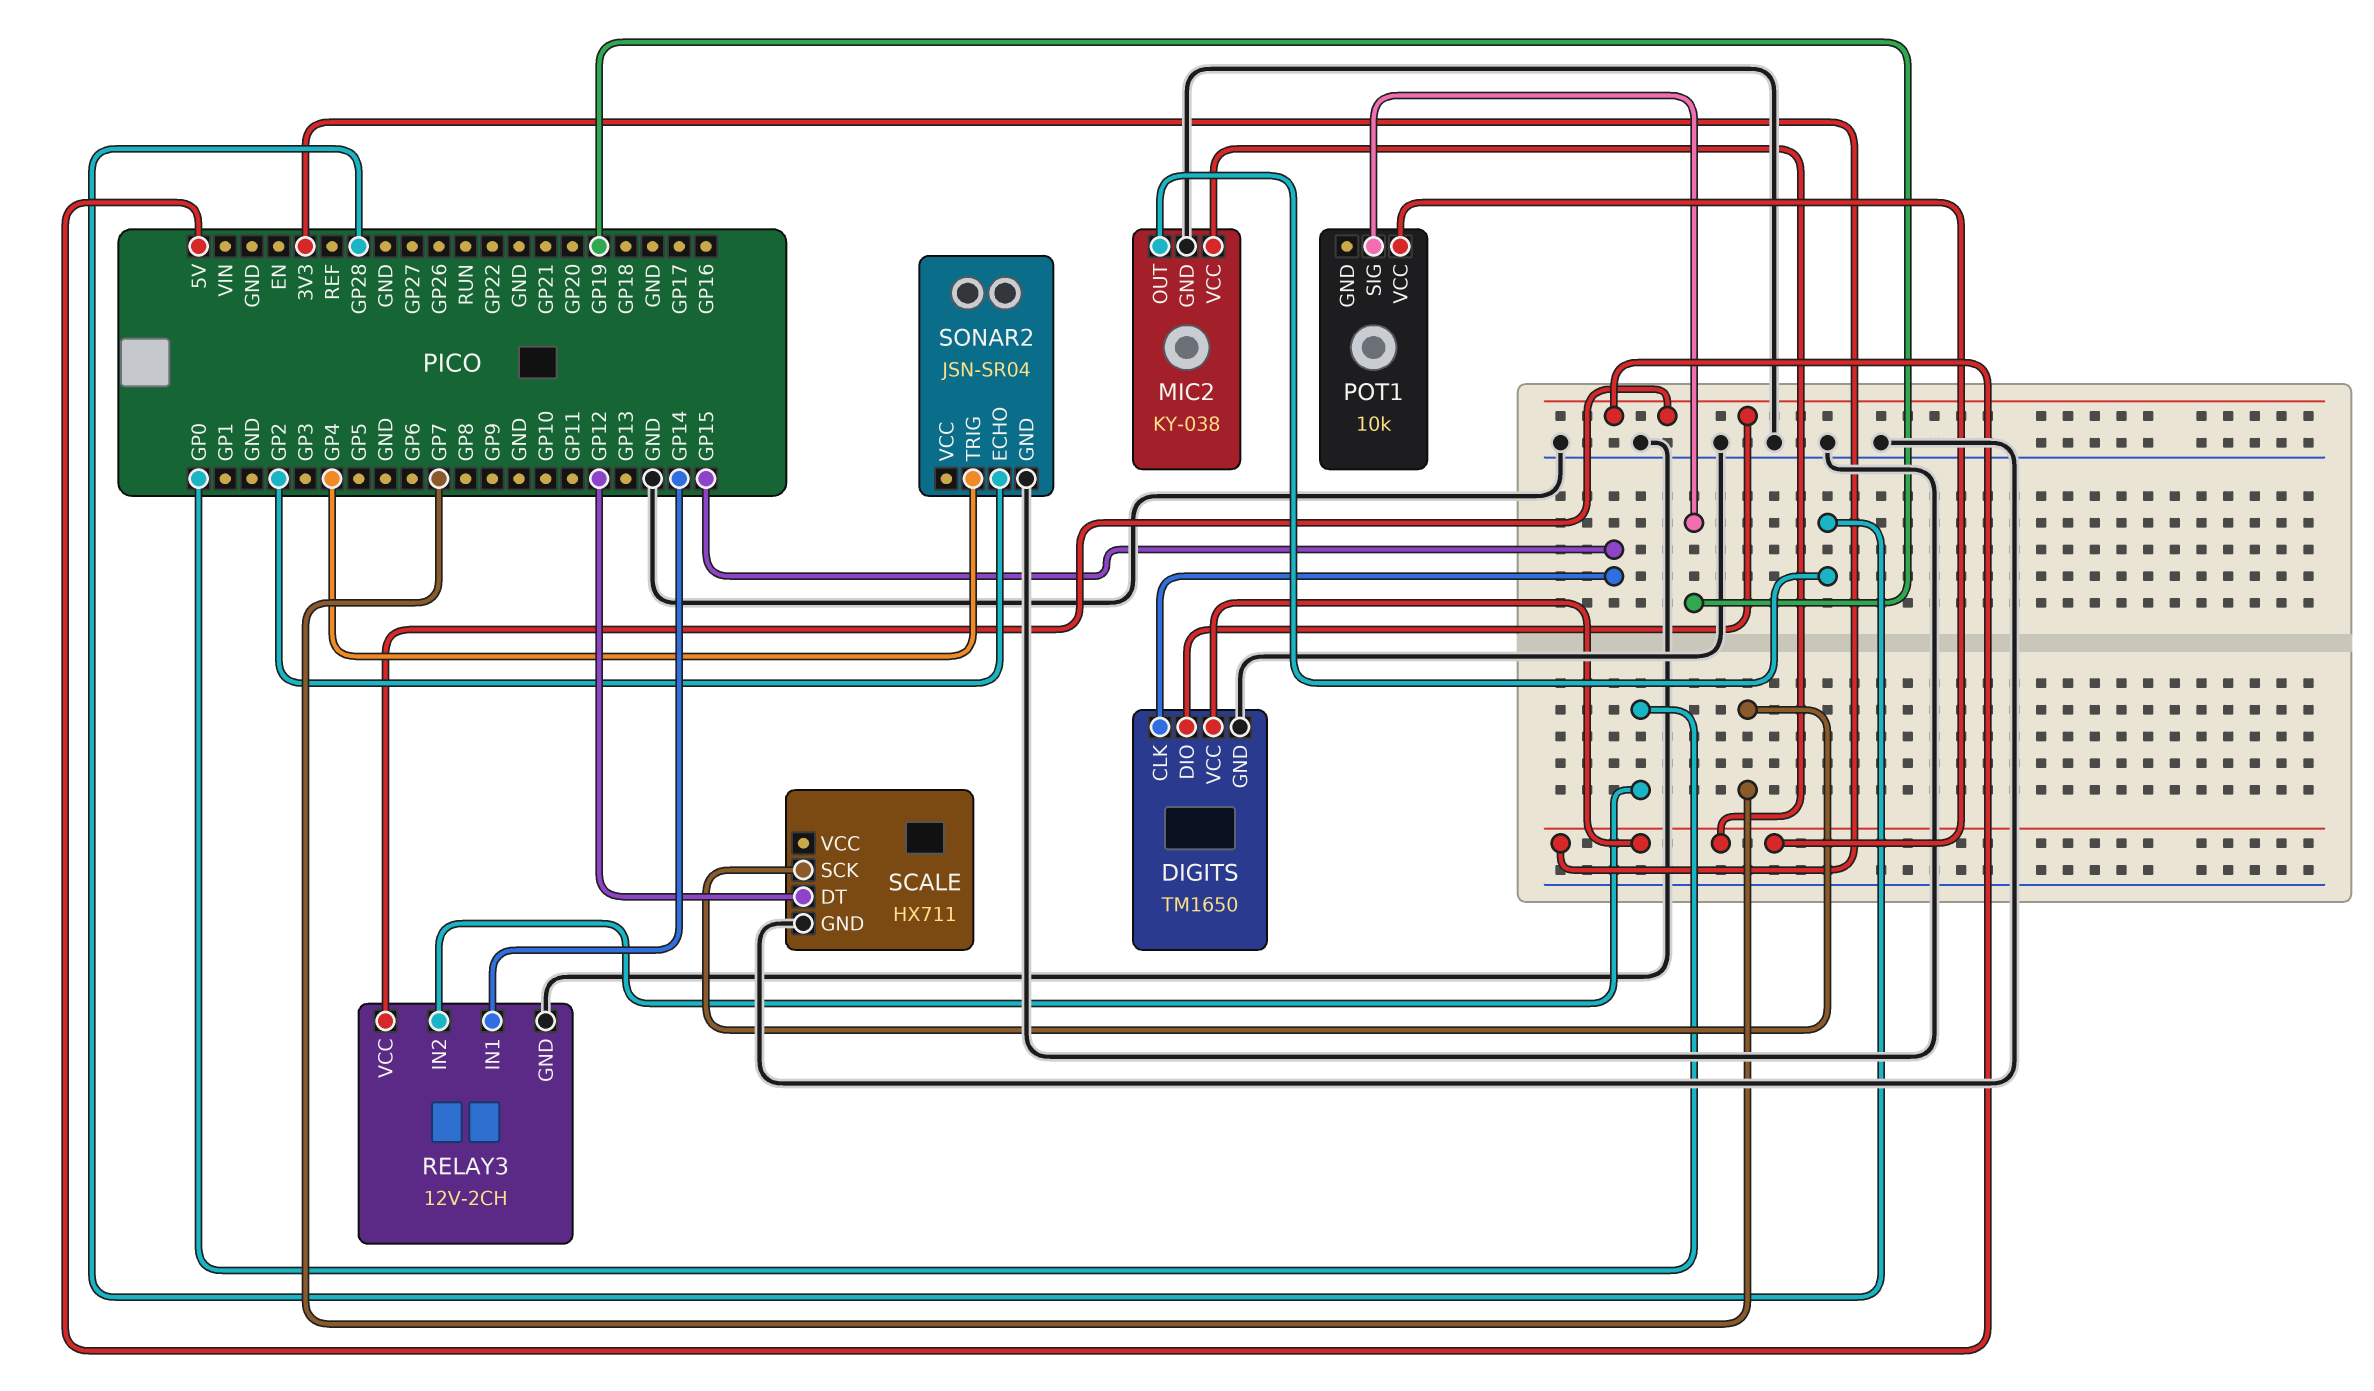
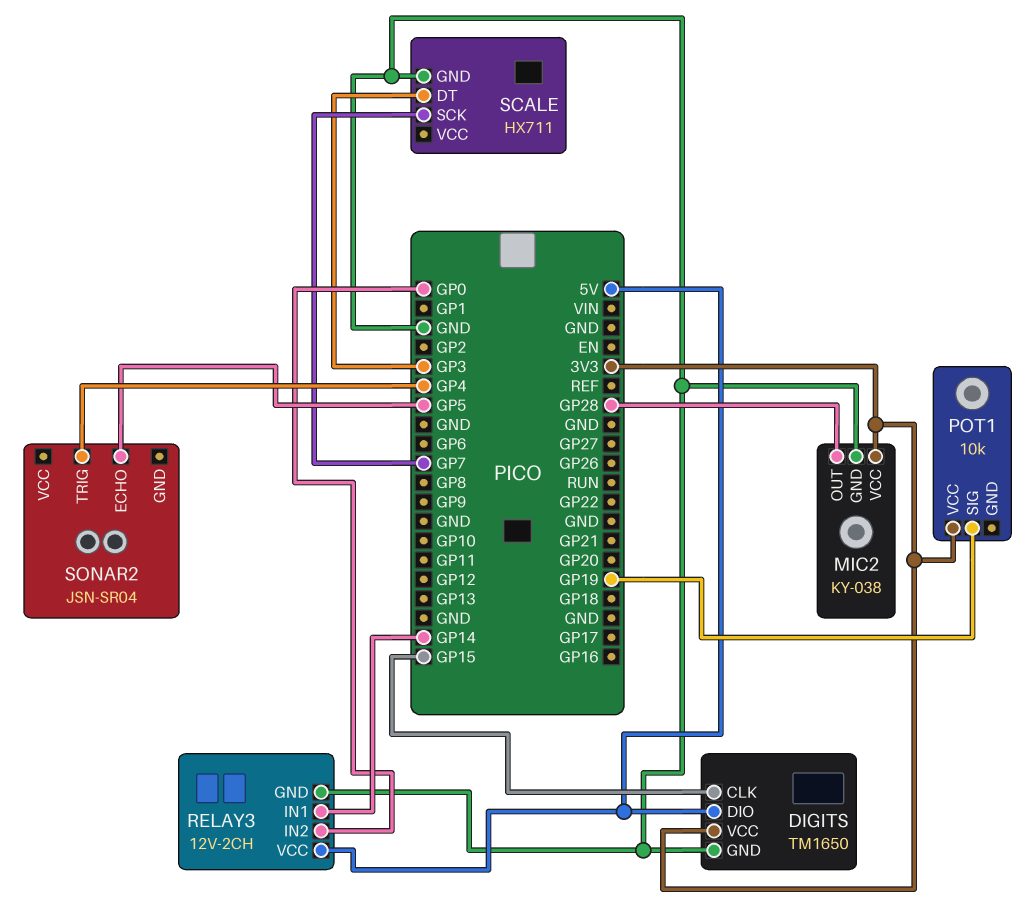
SCALE pin DT: GP12 -> GP3
SONAR2 pin ECHO: GP2 -> GP5
SONAR2 pin GND: GND -> none

